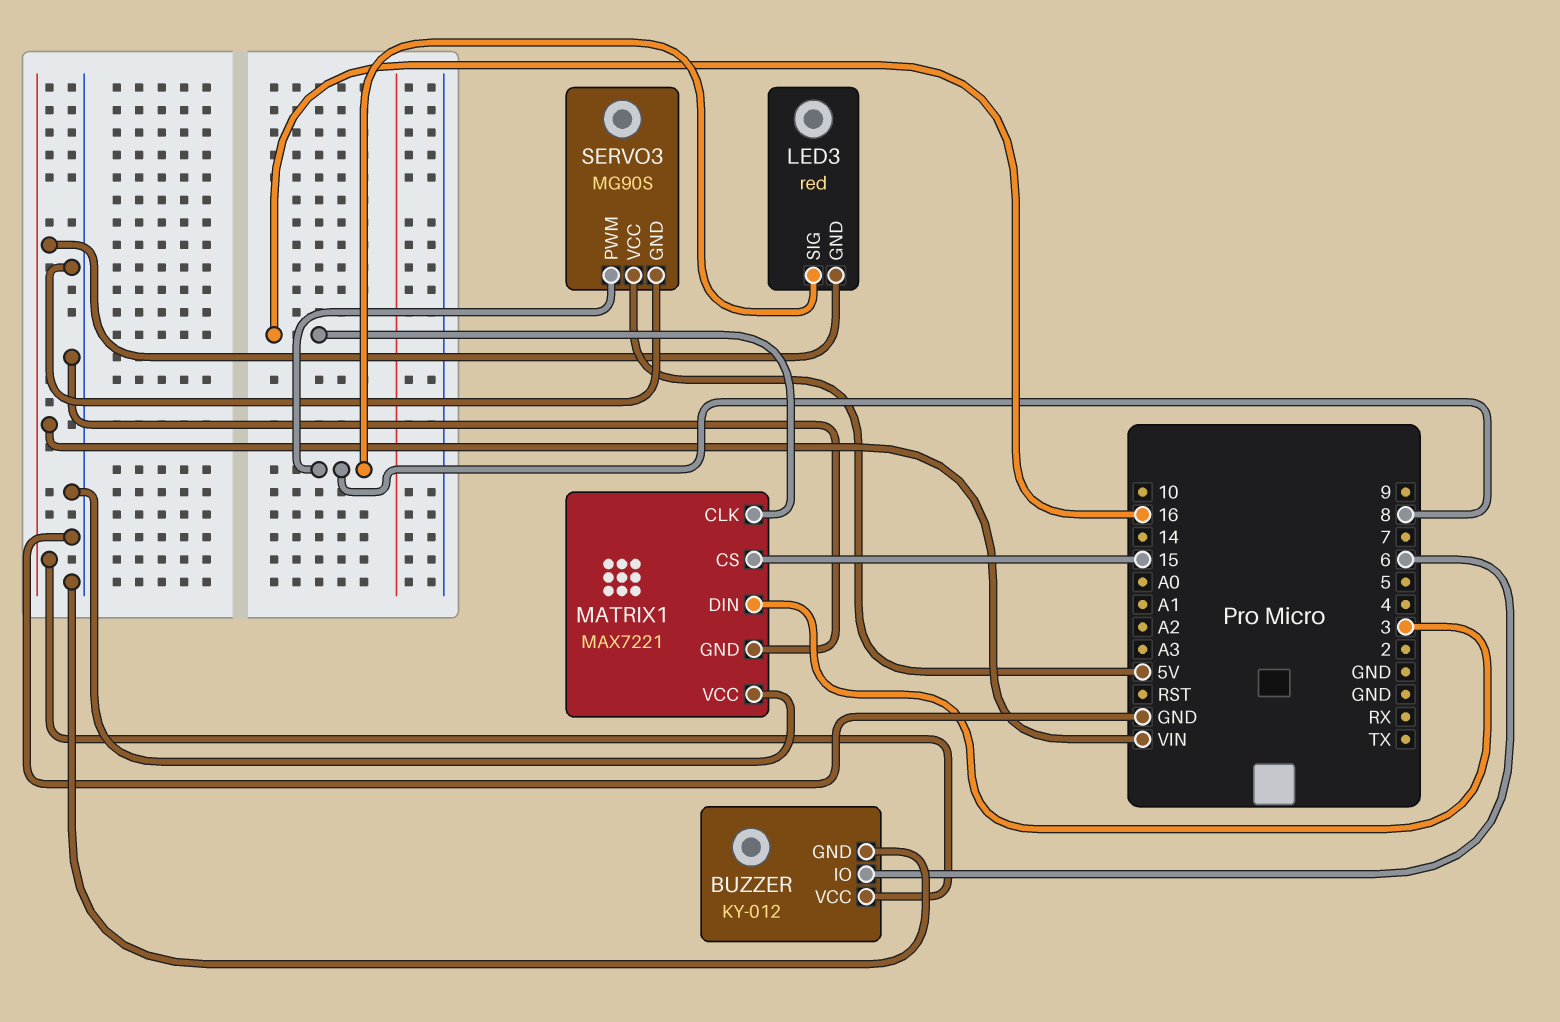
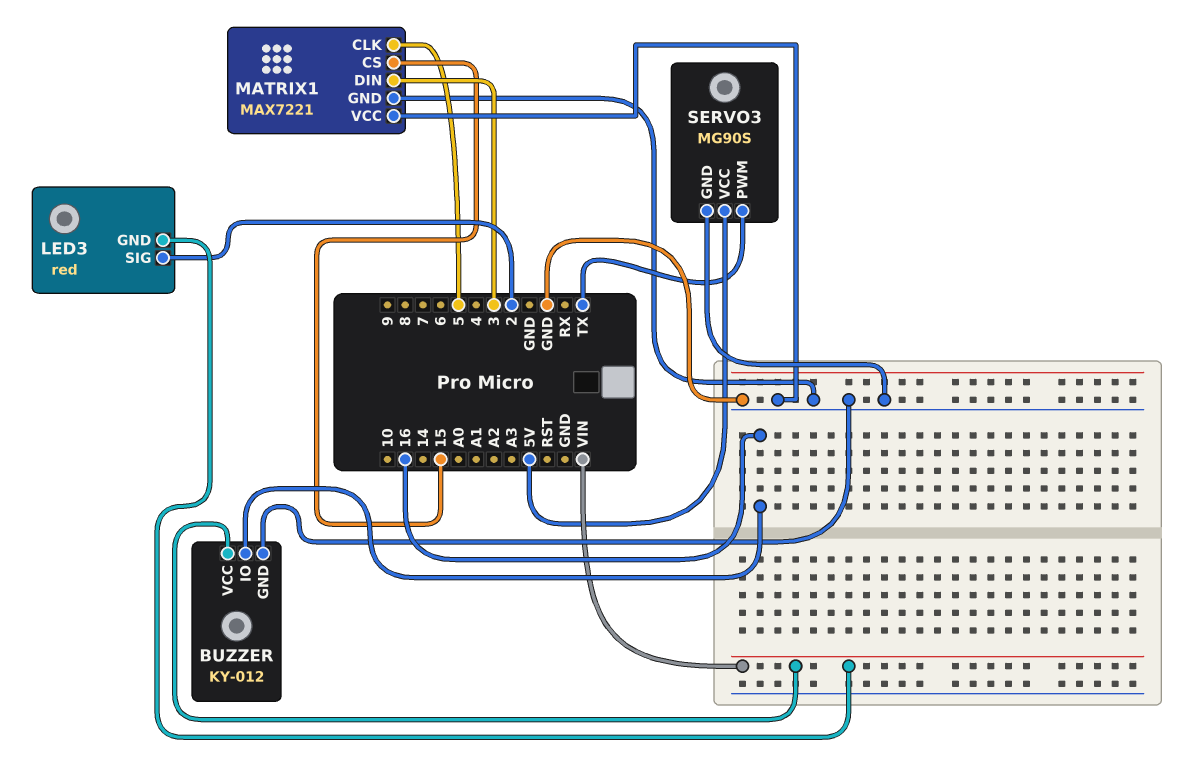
BUZZER pin IO: 6 -> 16
LED3 pin SIG: 8 -> 2
MATRIX1 pin CLK: 16 -> 5
SERVO3 pin PWM: 8 -> TX

